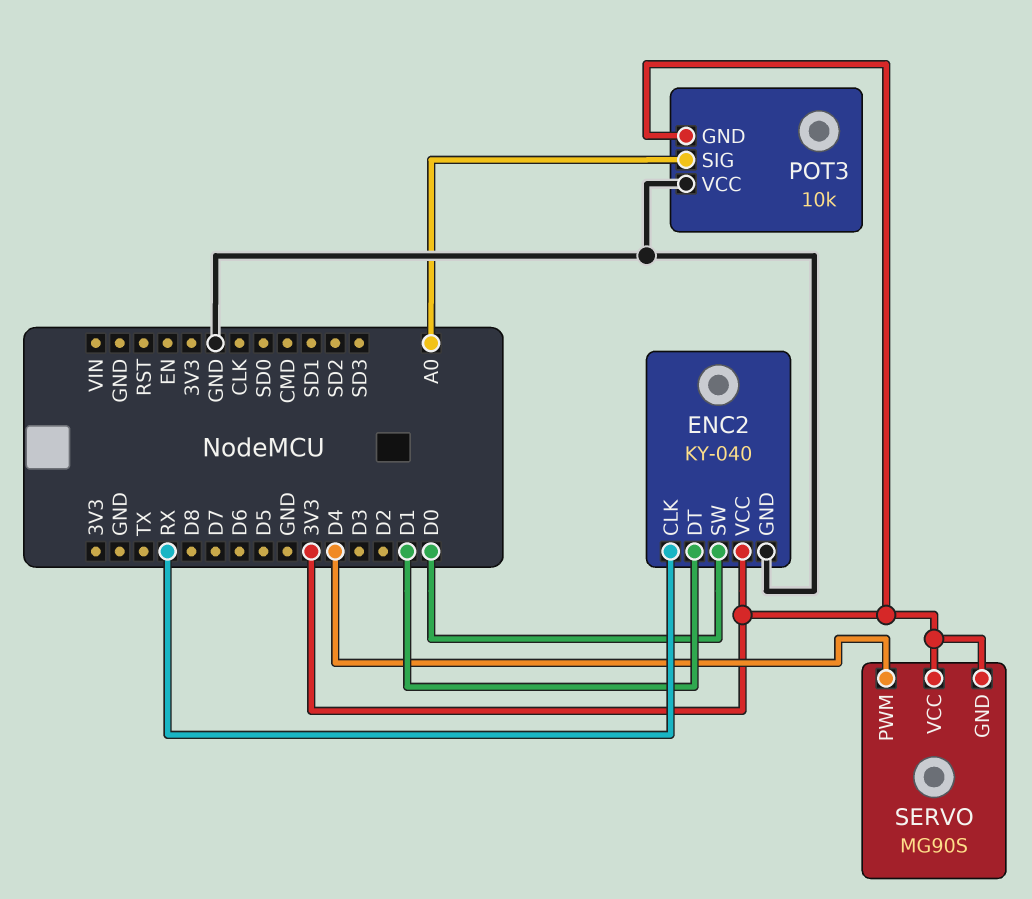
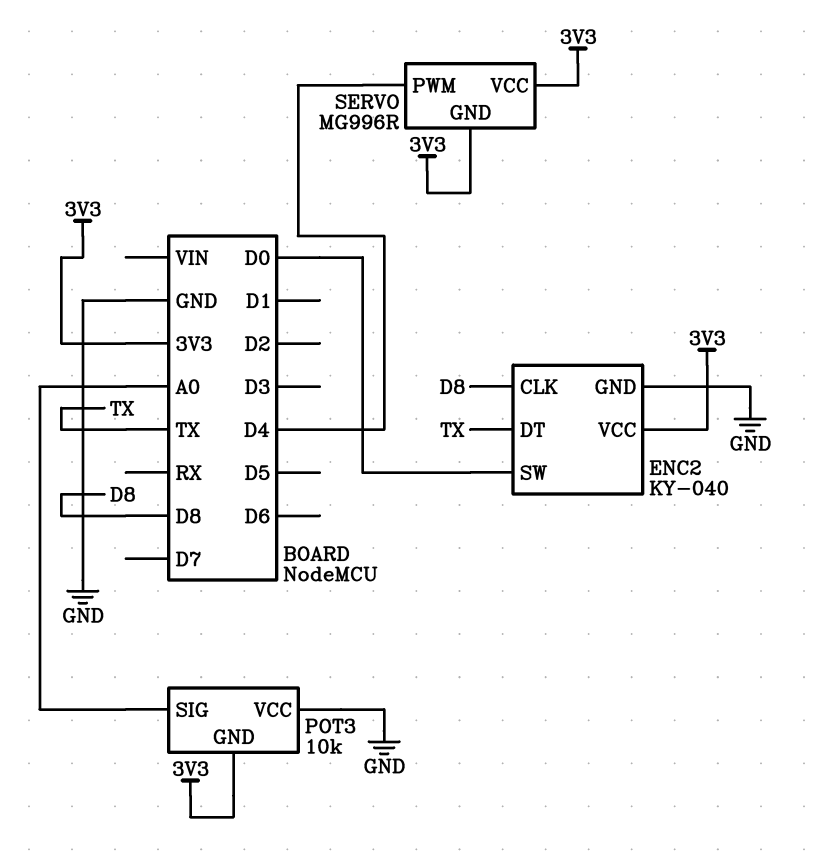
ENC2 pin CLK: RX -> D8
ENC2 pin DT: D1 -> TX
SERVO: MG90S -> MG996R

